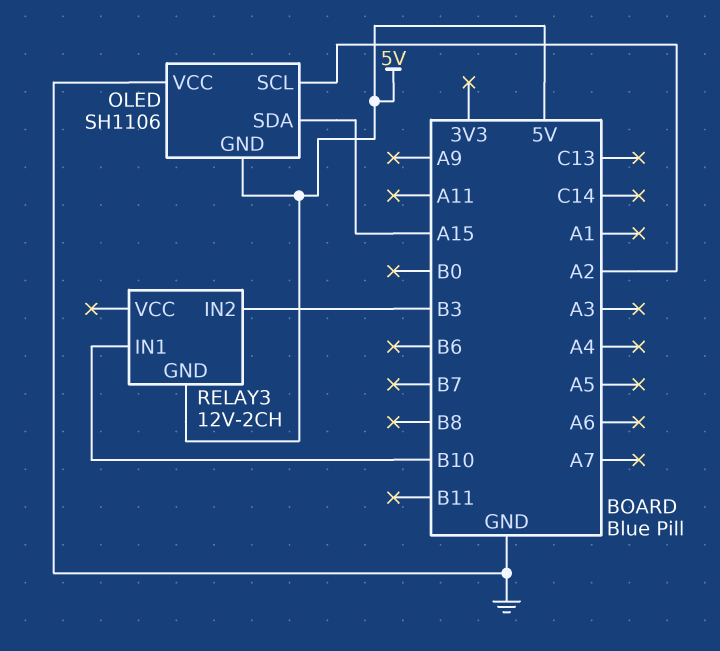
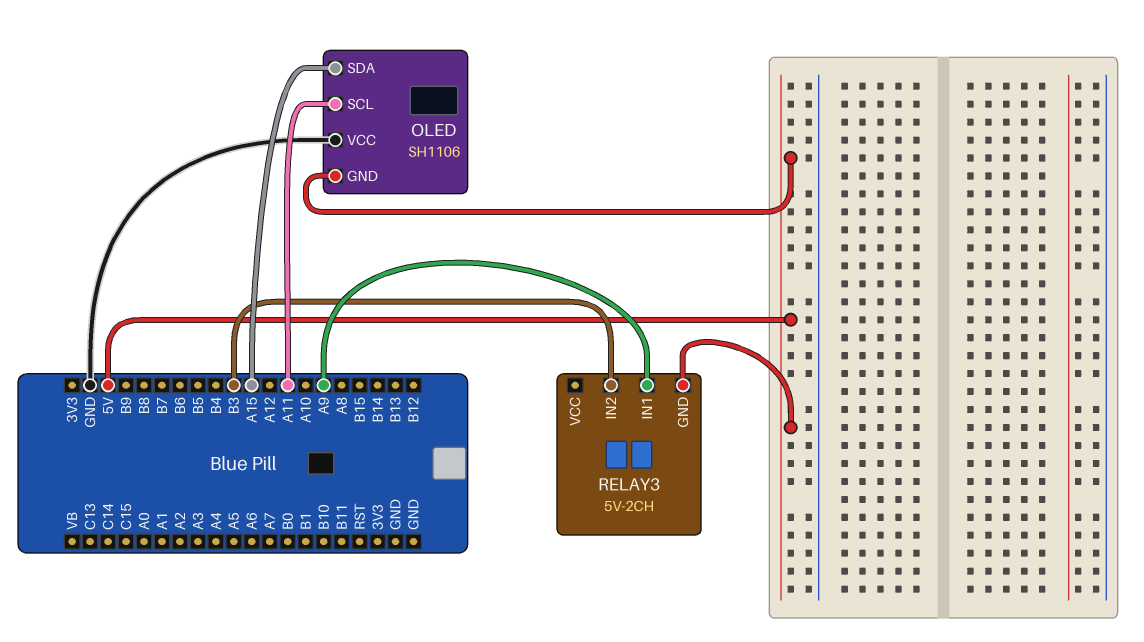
OLED pin SCL: A2 -> A11
RELAY3: 12V-2CH -> 5V-2CH
RELAY3 pin IN1: B10 -> A9

